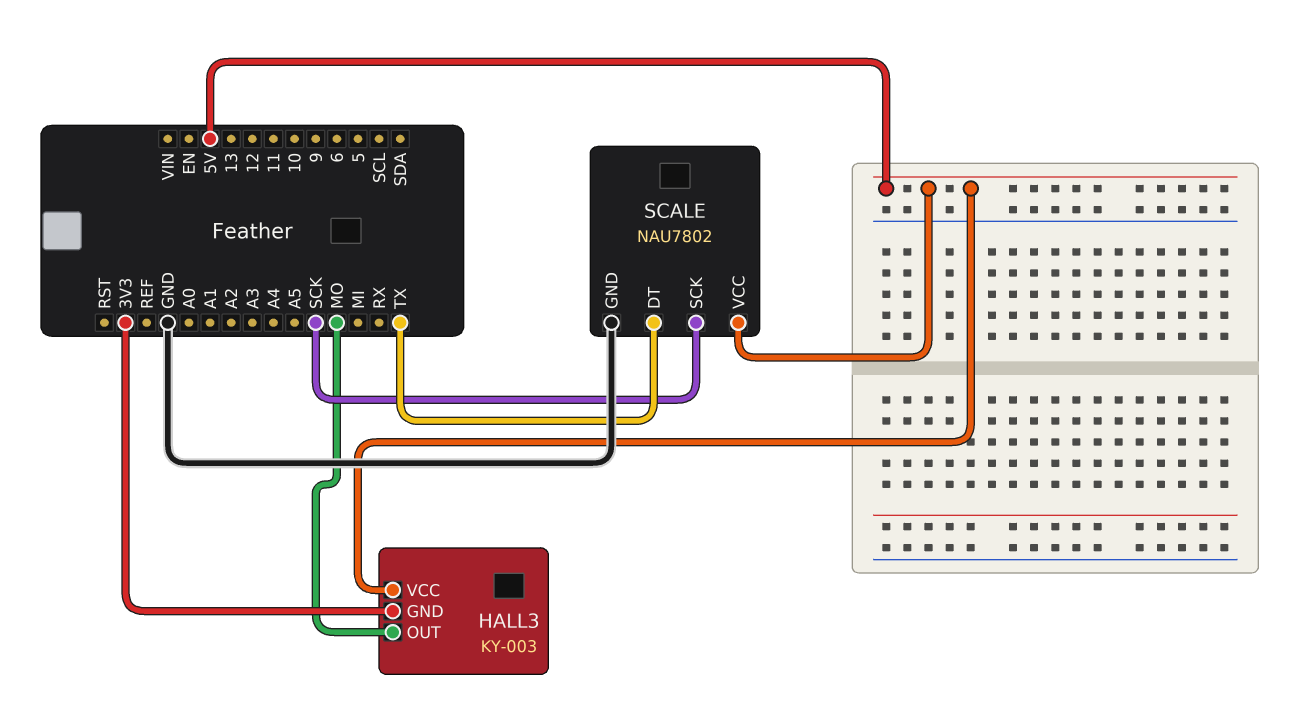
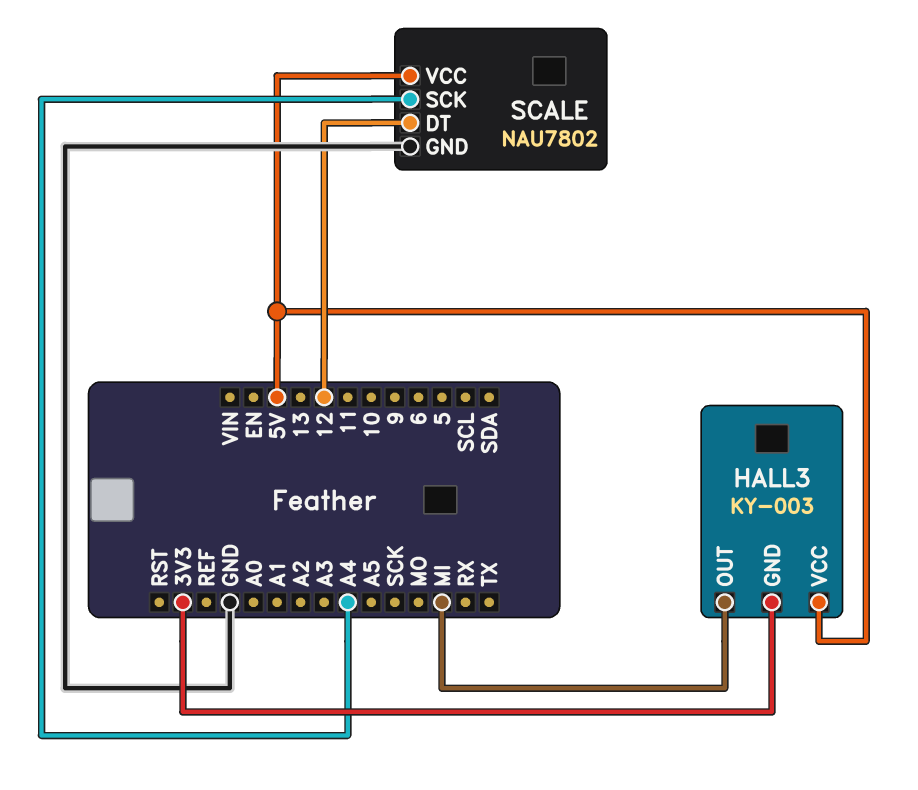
HALL3 pin OUT: MO -> MI
SCALE pin DT: TX -> 12
SCALE pin SCK: SCK -> A4

